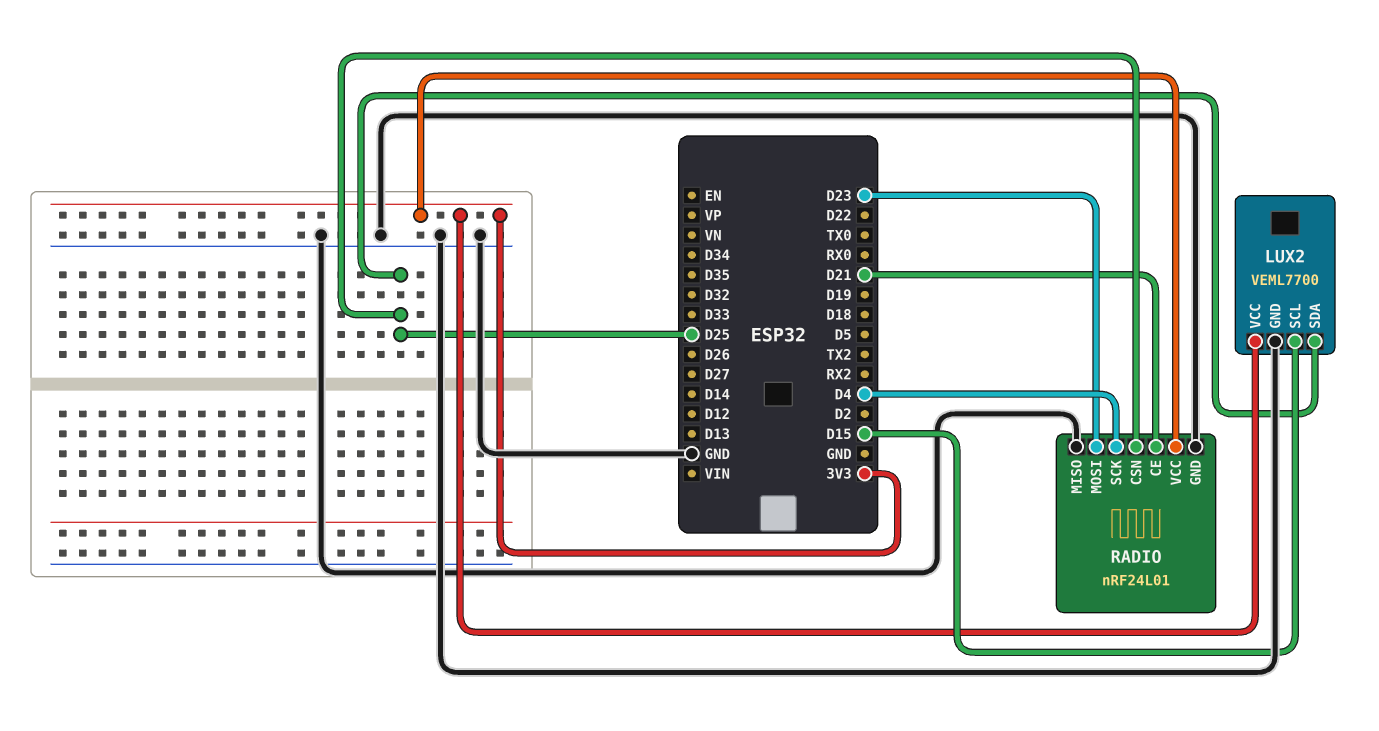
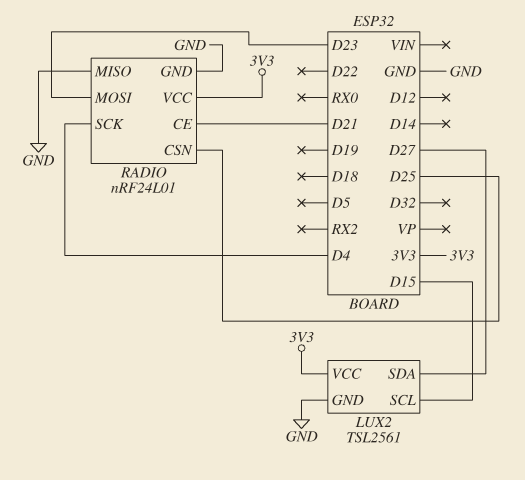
LUX2: VEML7700 -> TSL2561
LUX2 pin SDA: D25 -> D27

